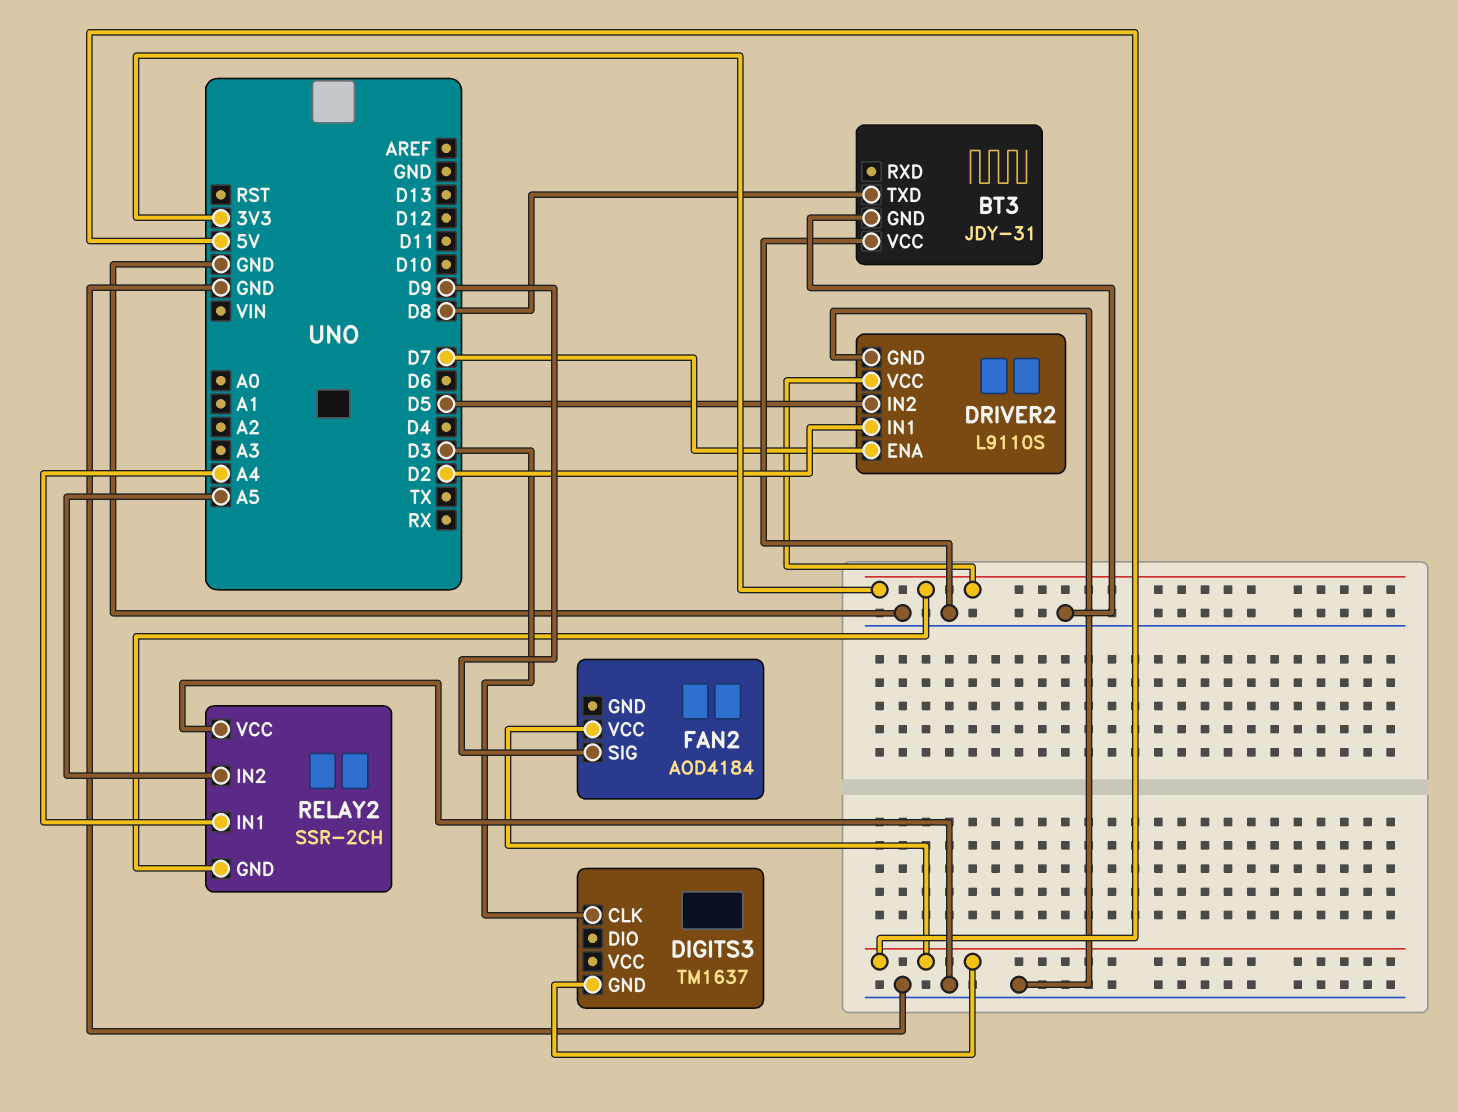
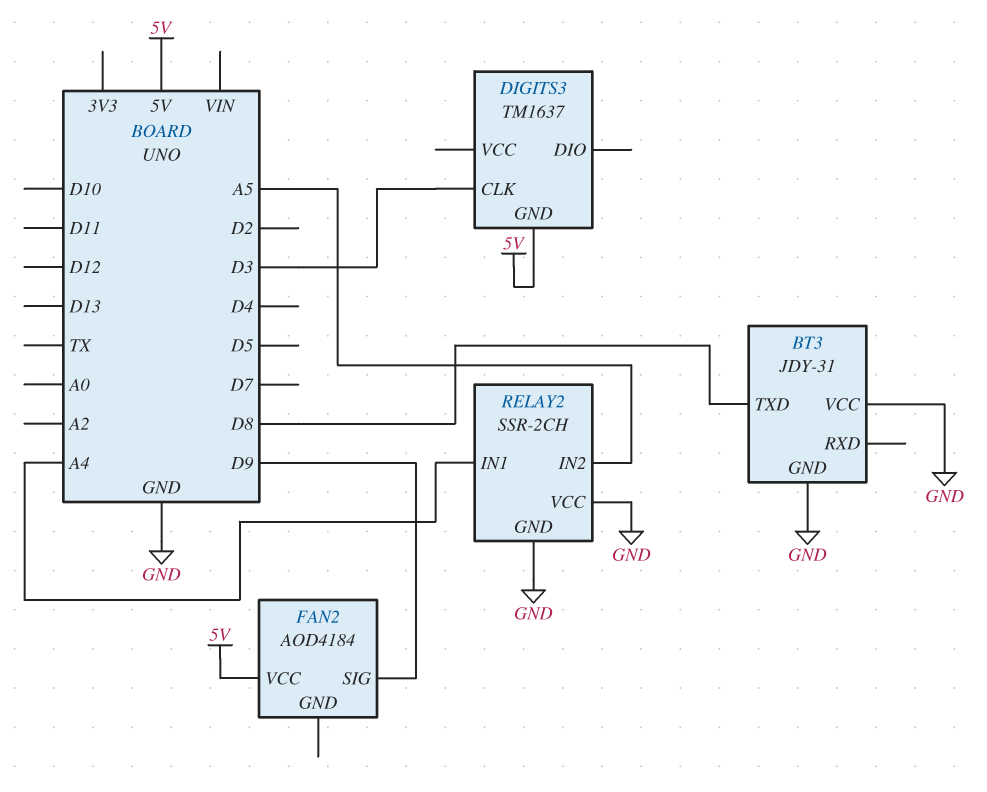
DRIVER2: L9110S -> none
DRIVER2 pin ENA: D7 -> none
DRIVER2 pin GND: GND -> none
DRIVER2 pin IN1: D2 -> none
DRIVER2 pin IN2: D5 -> none
DRIVER2 pin VCC: 3V3 -> none
RELAY2 pin GND: 3V3 -> GND

